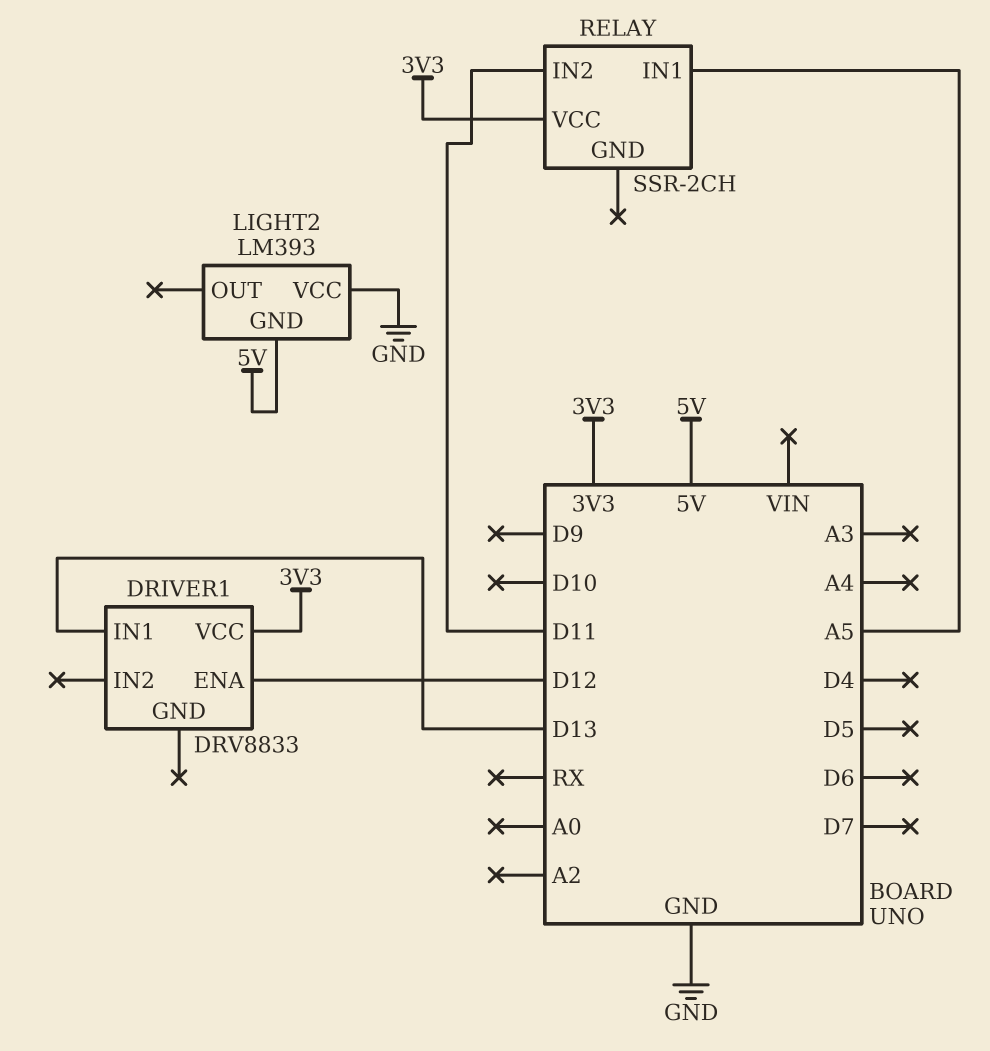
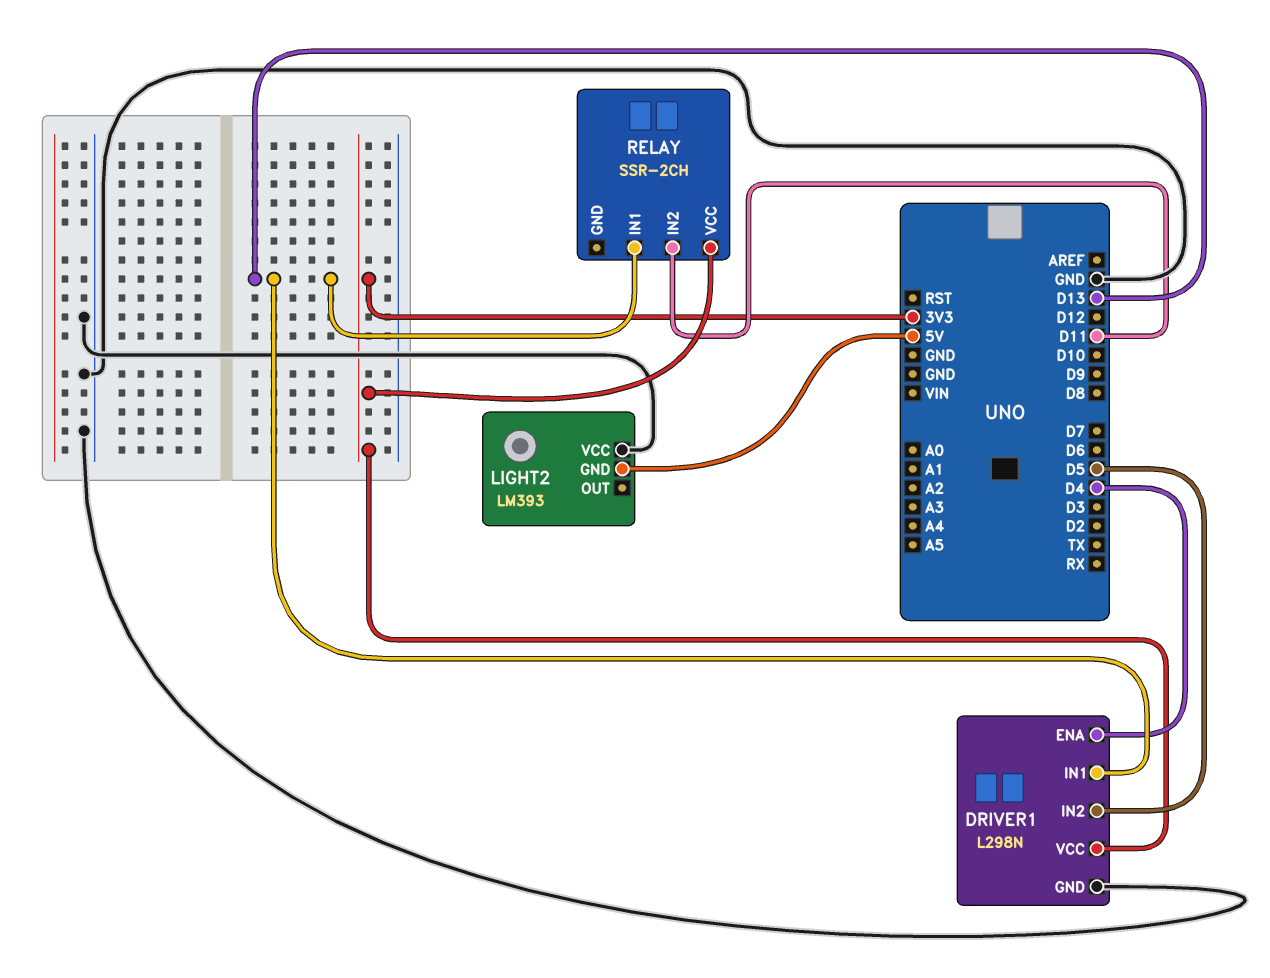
DRIVER1: DRV8833 -> L298N
DRIVER1 pin ENA: D12 -> D4
DRIVER1 pin GND: none -> GND
DRIVER1 pin IN2: none -> D5
RELAY pin IN1: A5 -> D13

